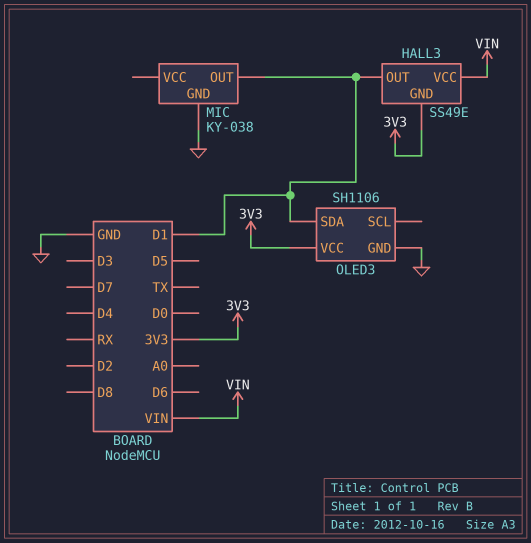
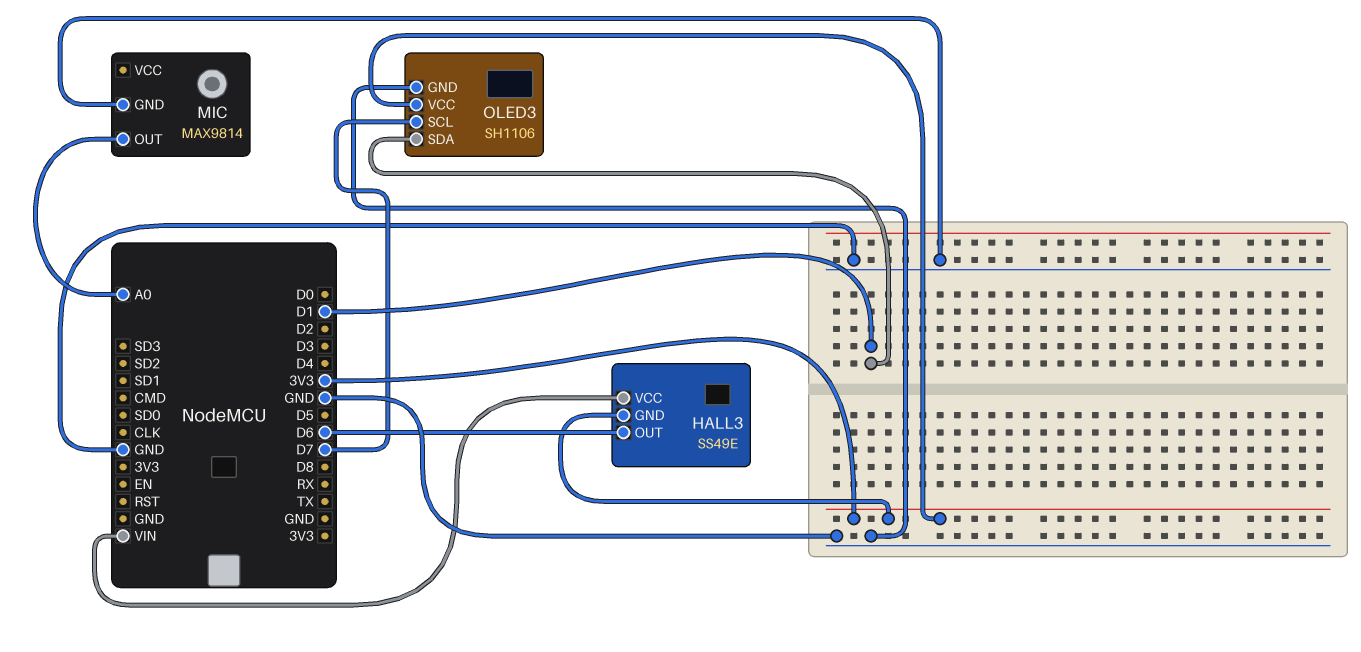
HALL3 pin OUT: D1 -> D6
MIC: KY-038 -> MAX9814
MIC pin OUT: D1 -> A0
OLED3 pin SCL: none -> D7

